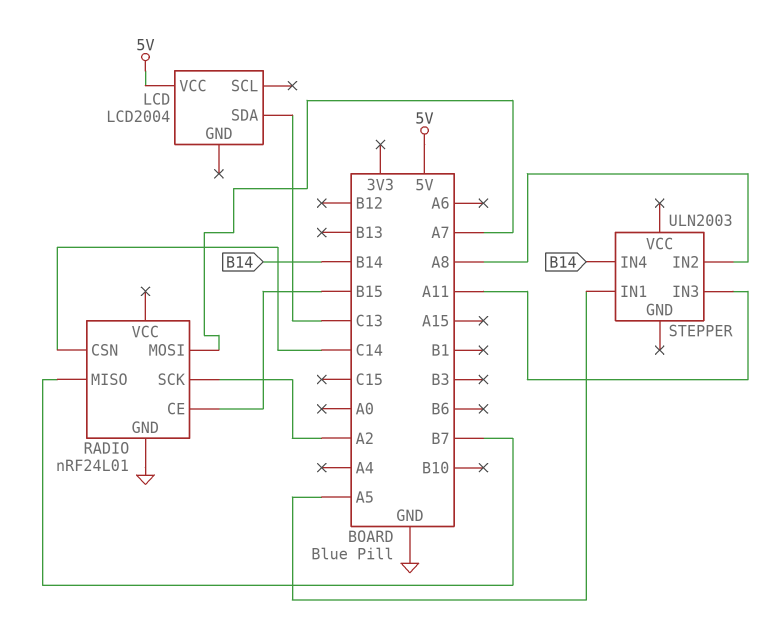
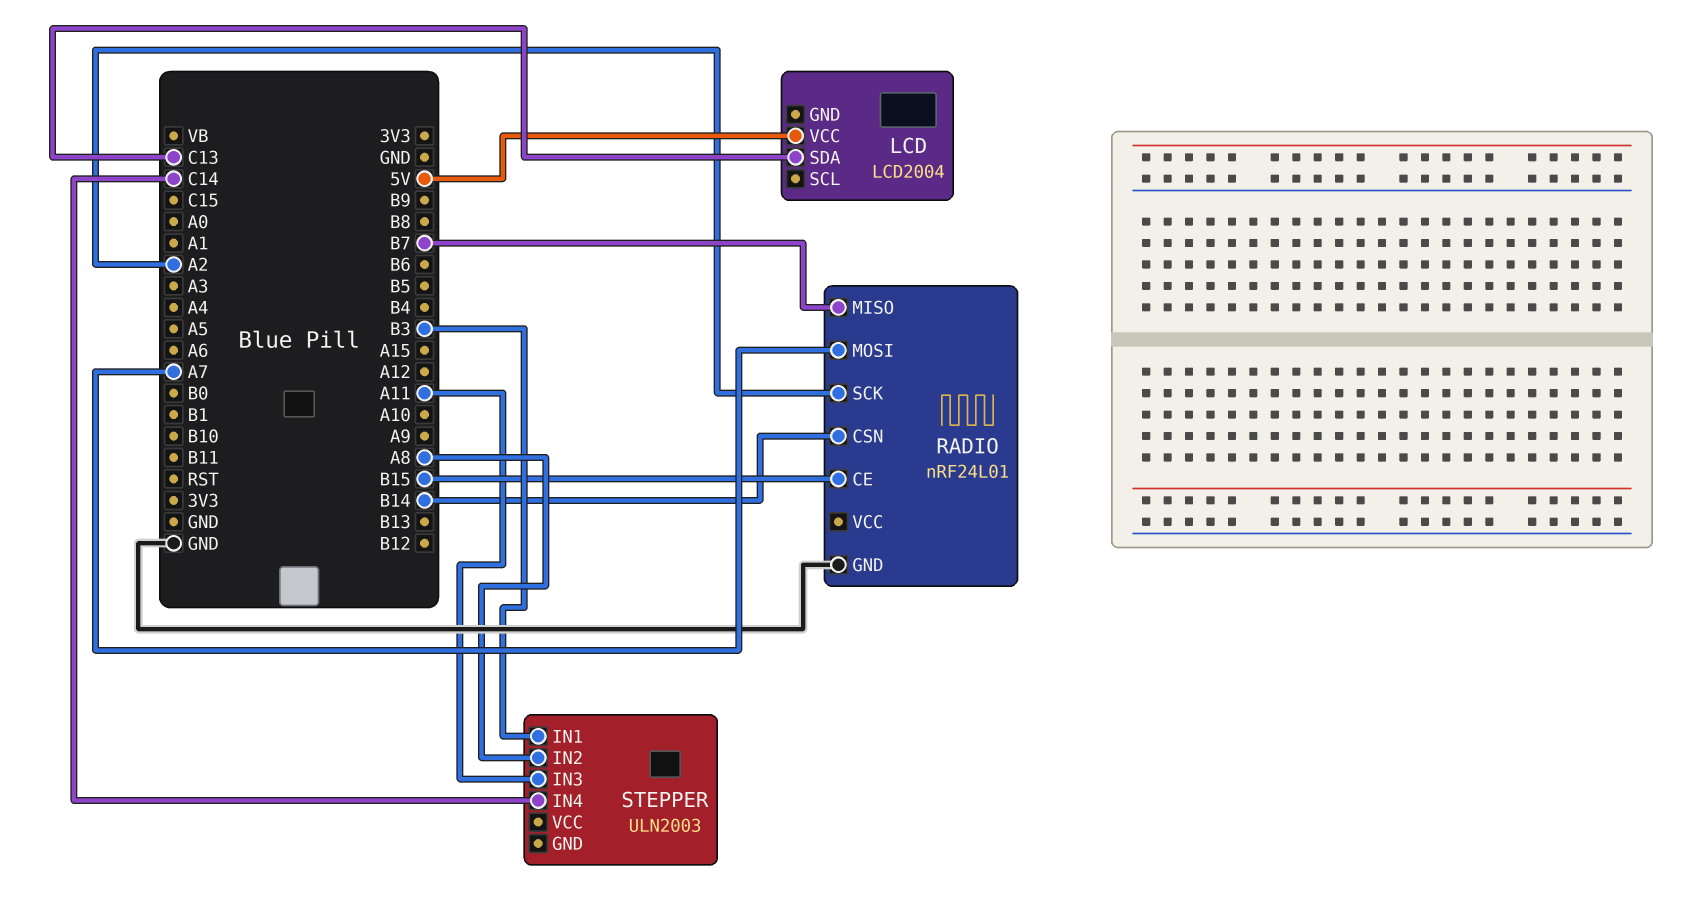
RADIO pin CSN: C14 -> B14
STEPPER pin IN1: A5 -> B3
STEPPER pin IN4: B14 -> C14

